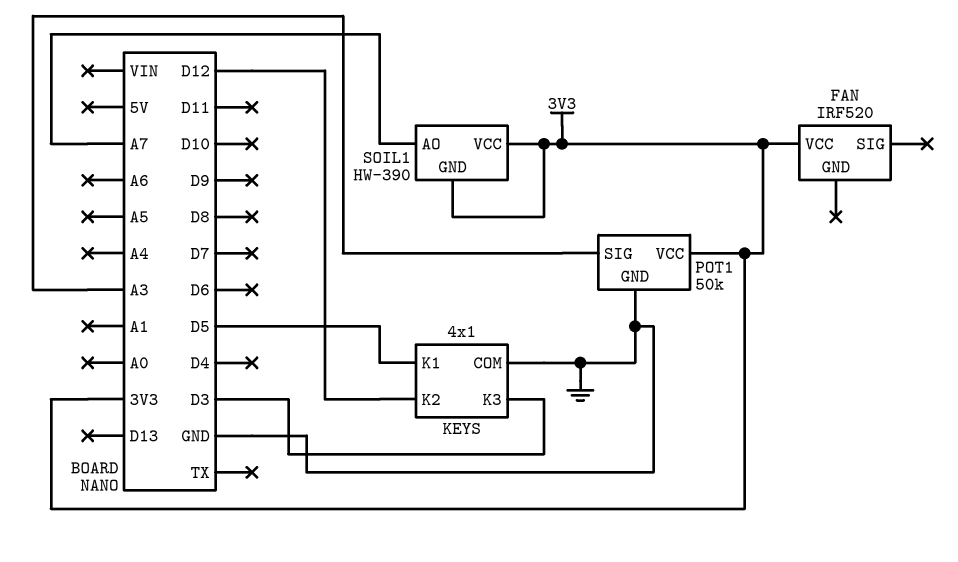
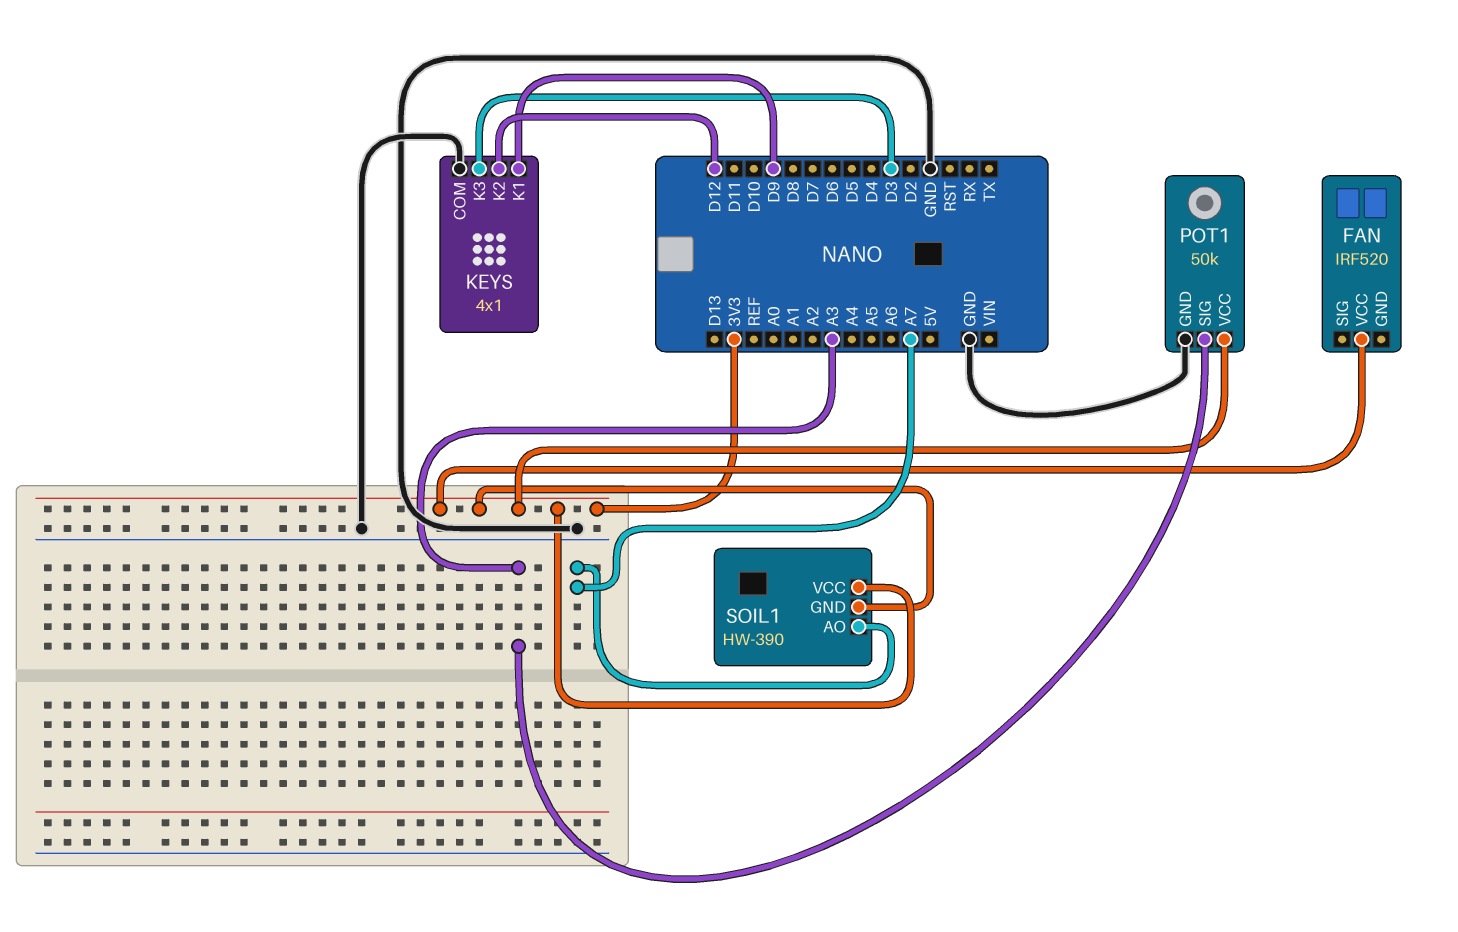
KEYS pin K1: D5 -> D9

